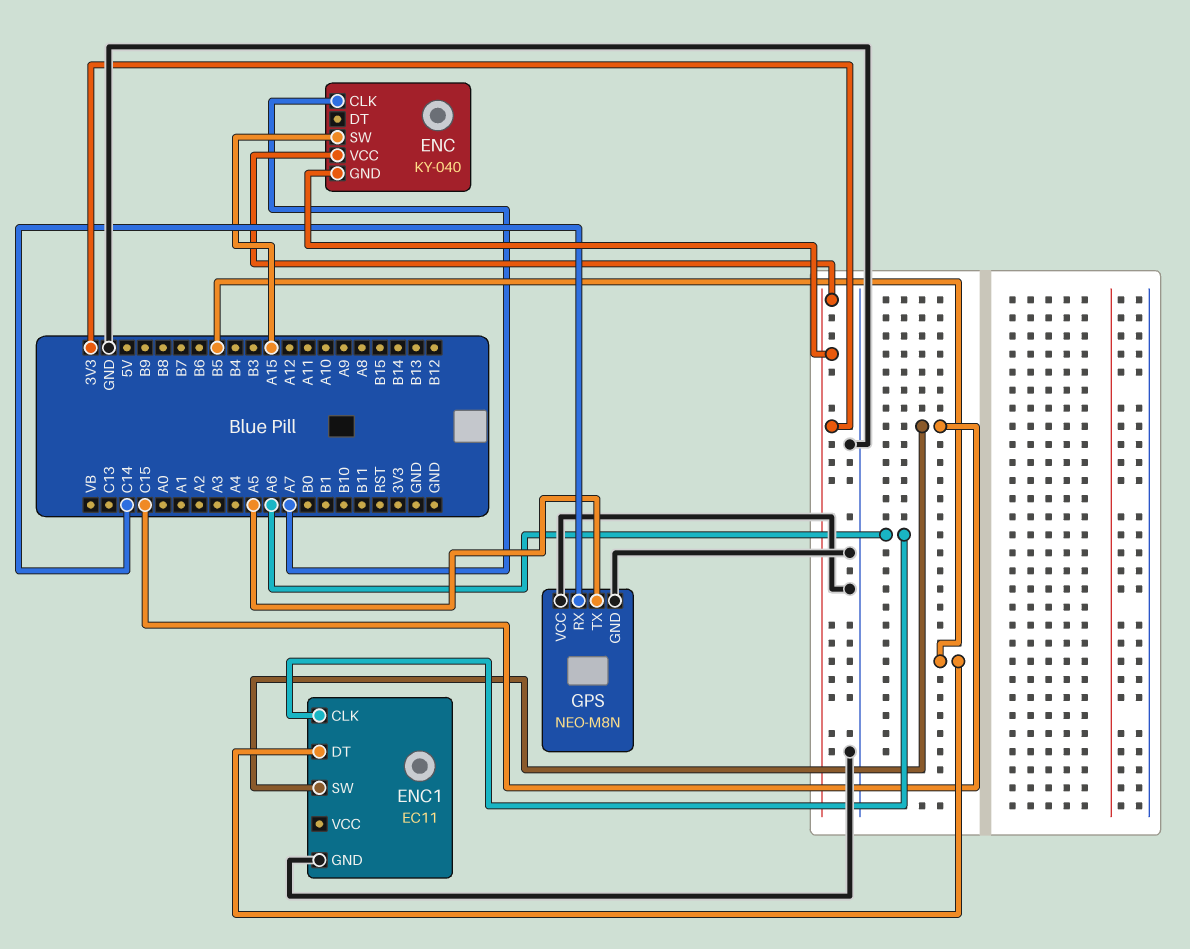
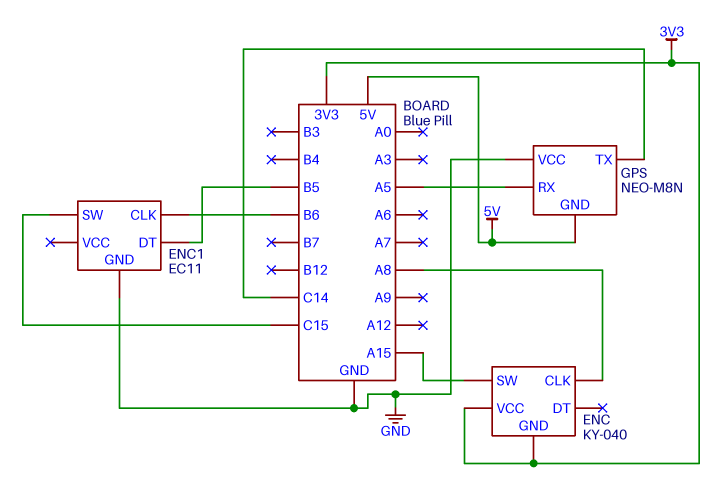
ENC pin CLK: A7 -> A8
ENC1 pin CLK: A6 -> B6
GPS pin GND: GND -> 5V
GPS pin RX: C14 -> A5
GPS pin TX: A5 -> C14

